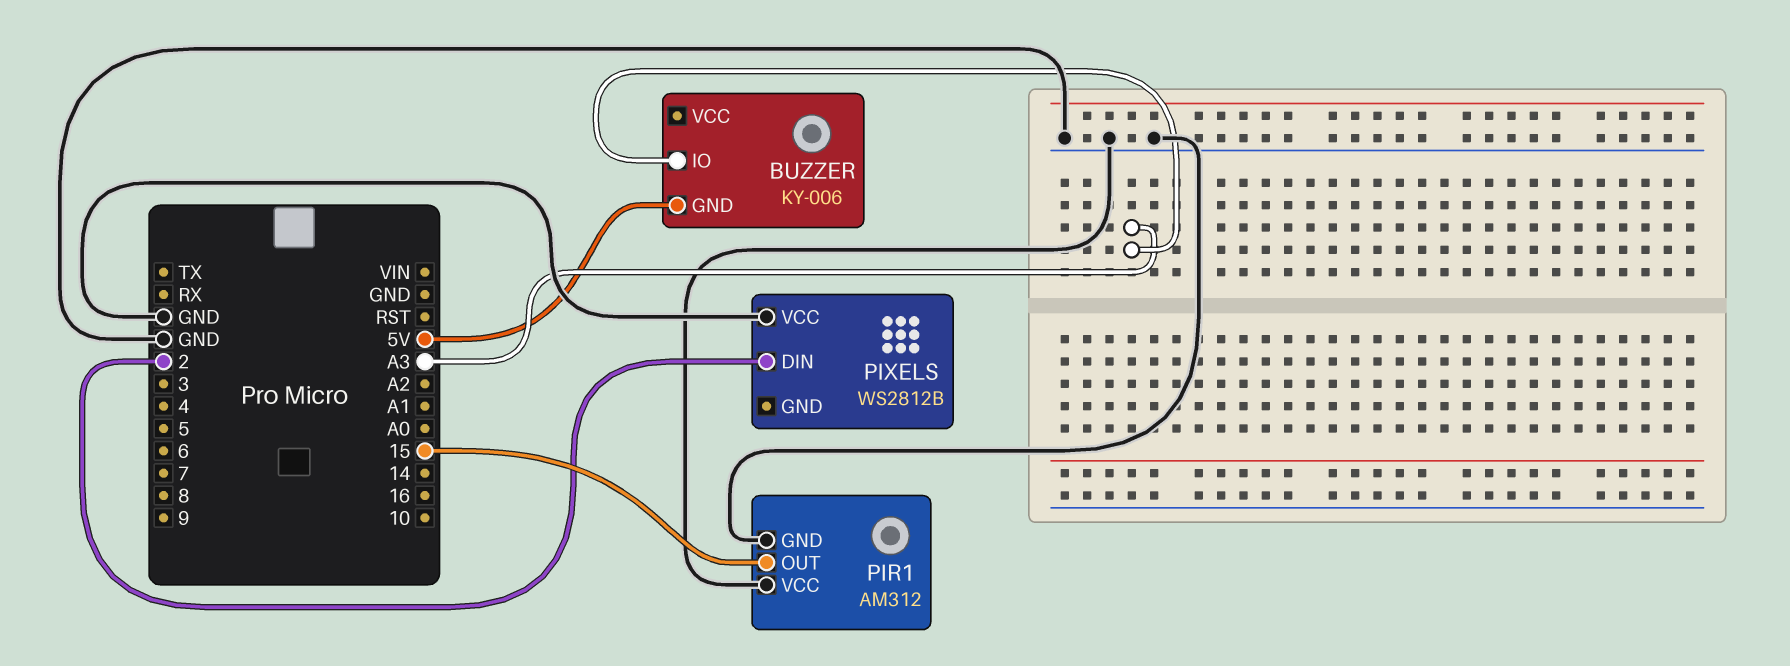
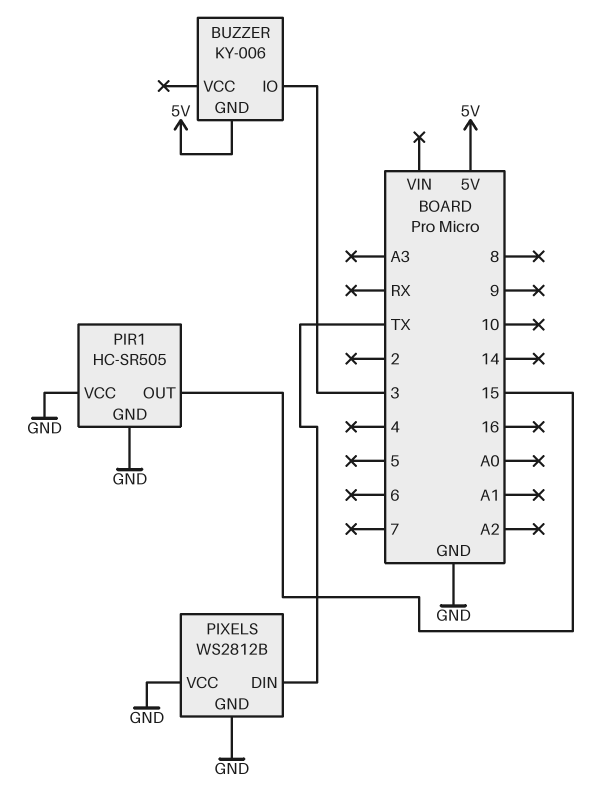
BUZZER pin IO: A3 -> 3
PIR1: AM312 -> HC-SR505
PIXELS pin DIN: 2 -> TX
PIXELS pin GND: none -> GND

